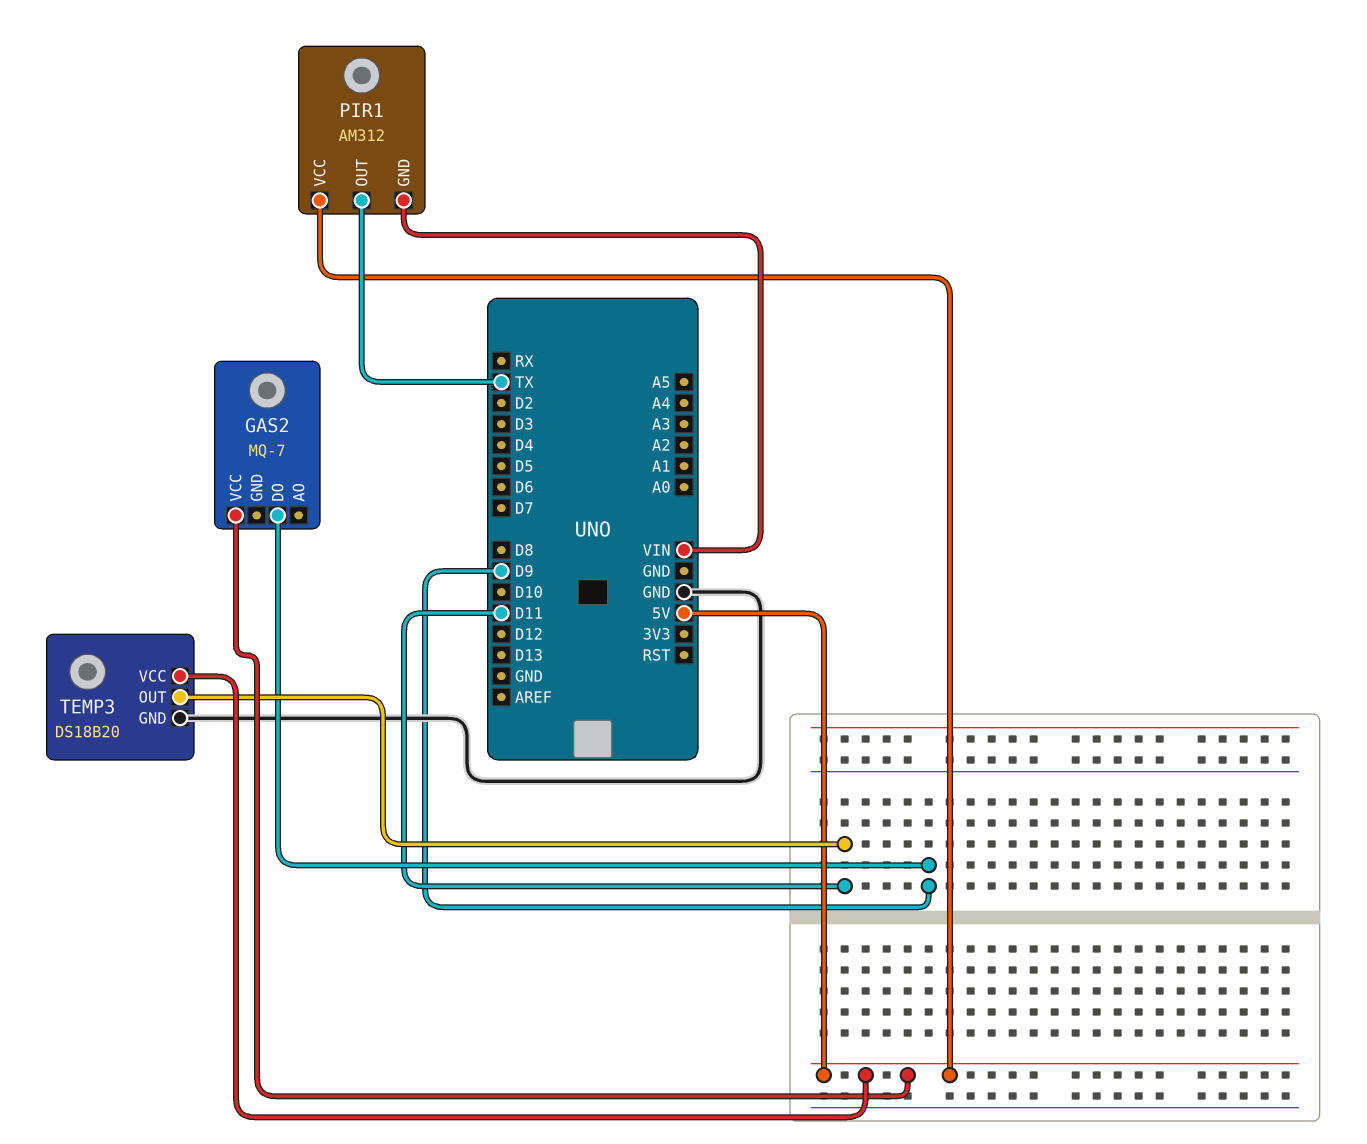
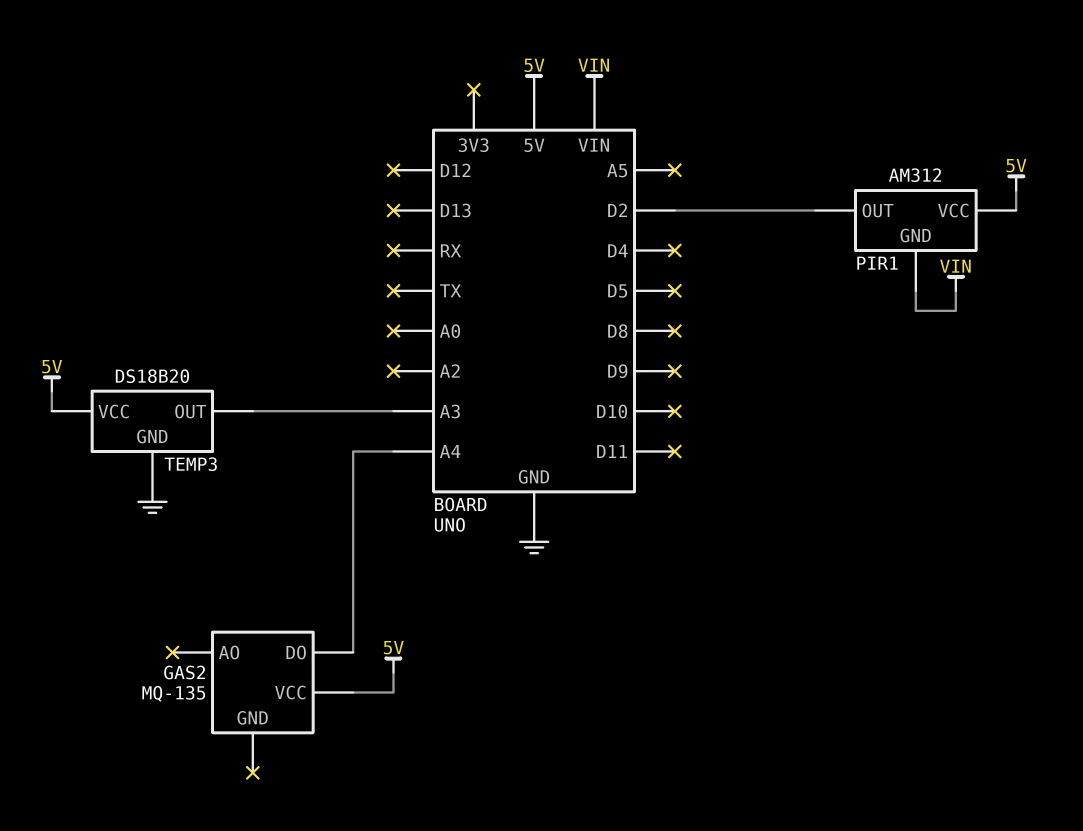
GAS2: MQ-7 -> MQ-135
GAS2 pin DO: D9 -> A4
PIR1 pin OUT: TX -> D2
TEMP3 pin OUT: D11 -> A3

